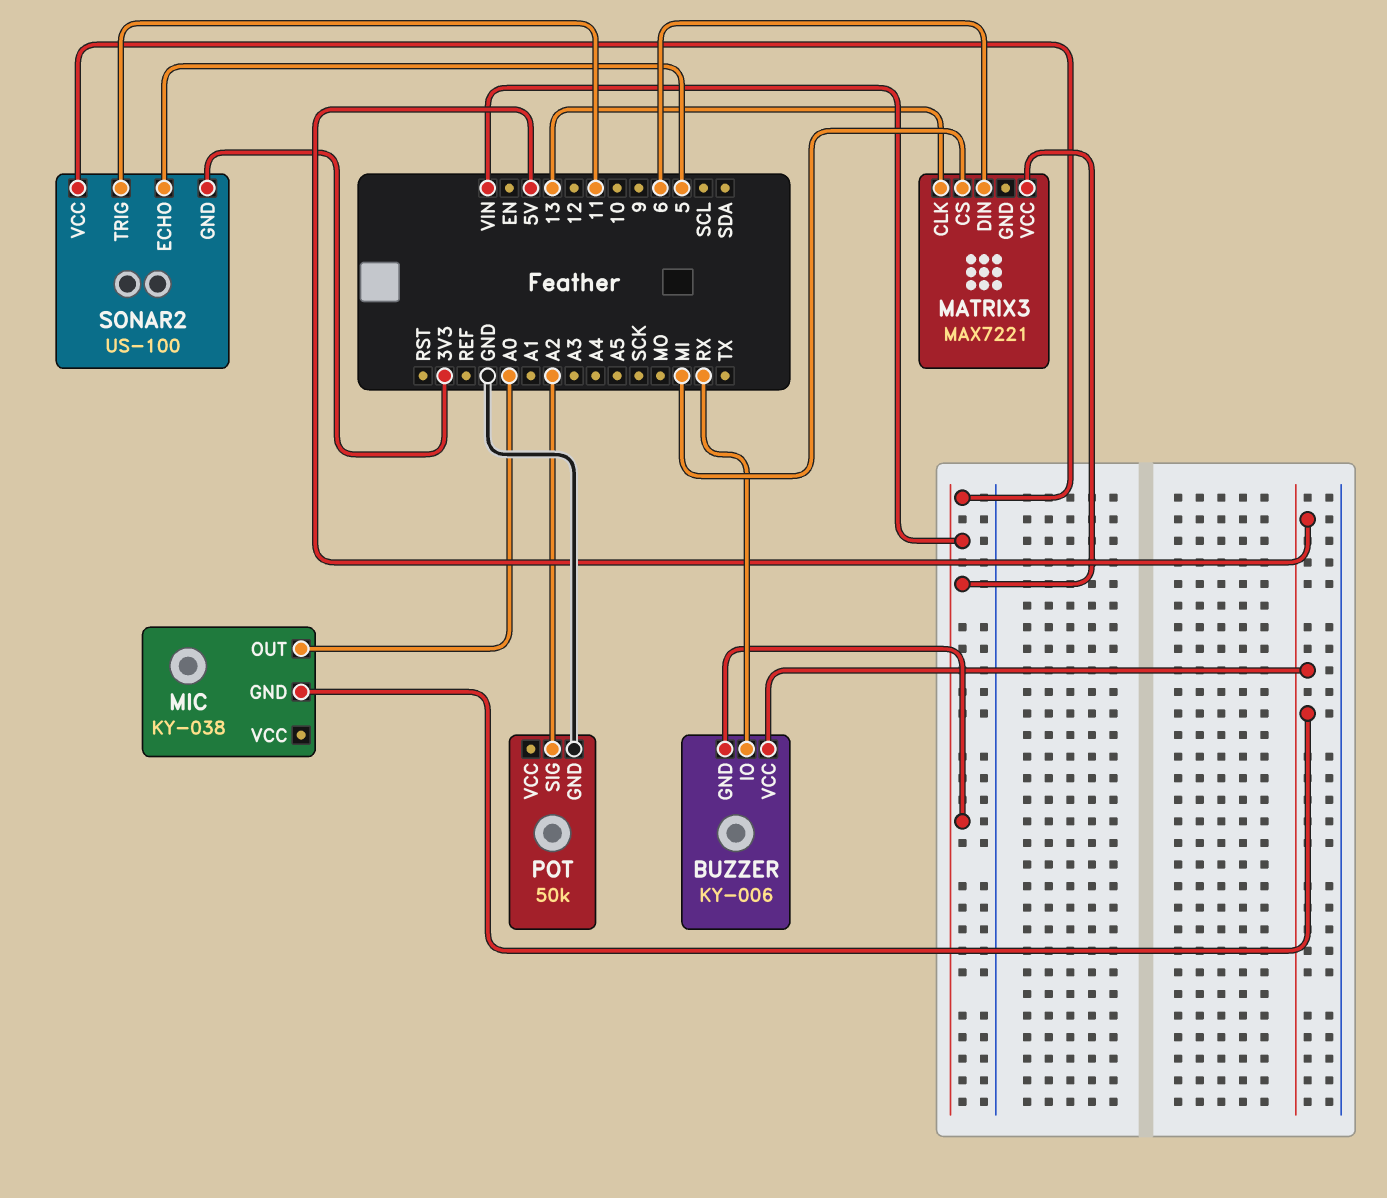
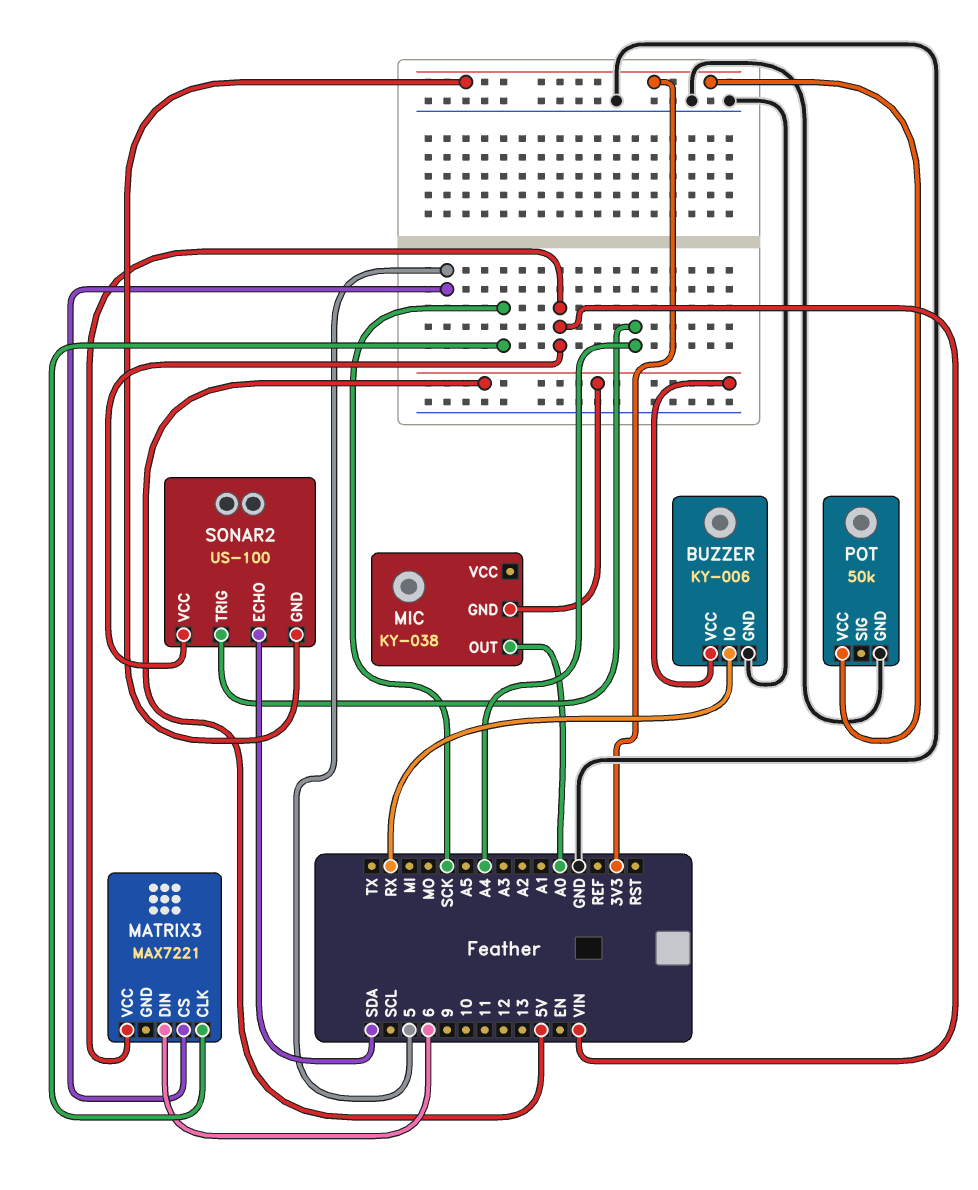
BUZZER pin GND: VIN -> GND
MATRIX3 pin CLK: 13 -> SCK
MATRIX3 pin CS: MI -> 5
POT pin SIG: A2 -> none
POT pin VCC: none -> 3V3
SONAR2 pin ECHO: 5 -> SDA
SONAR2 pin TRIG: 11 -> A4

